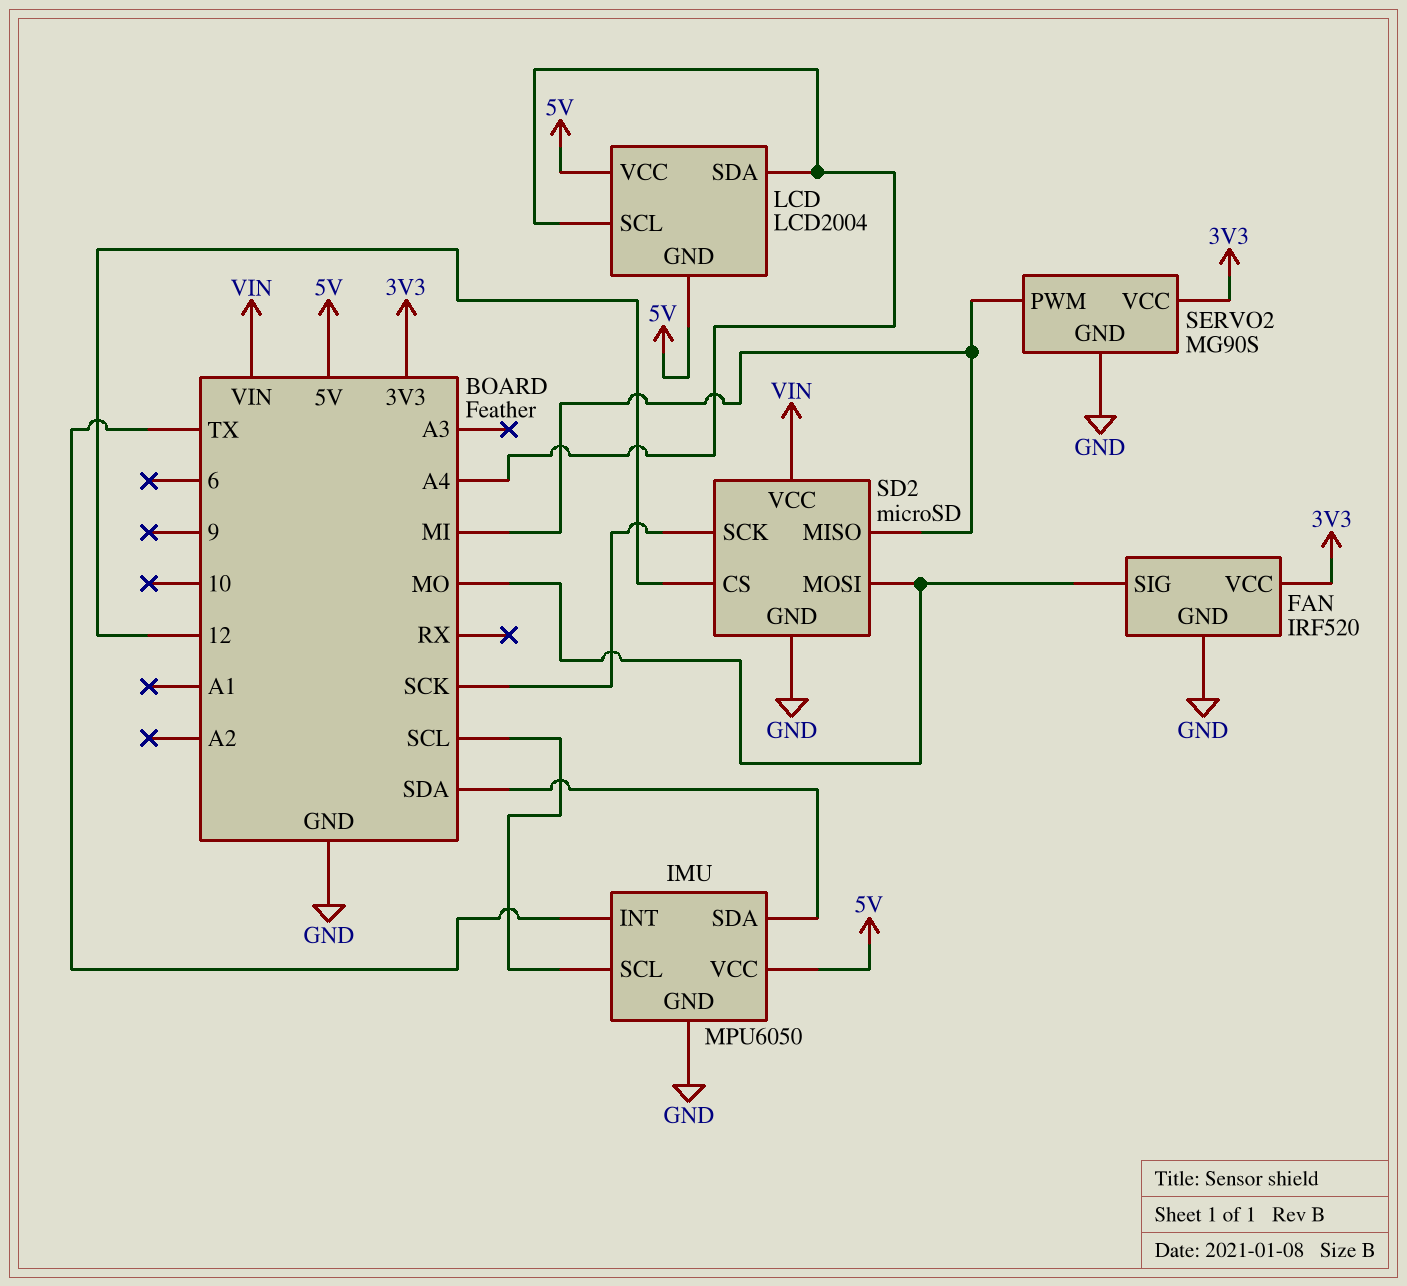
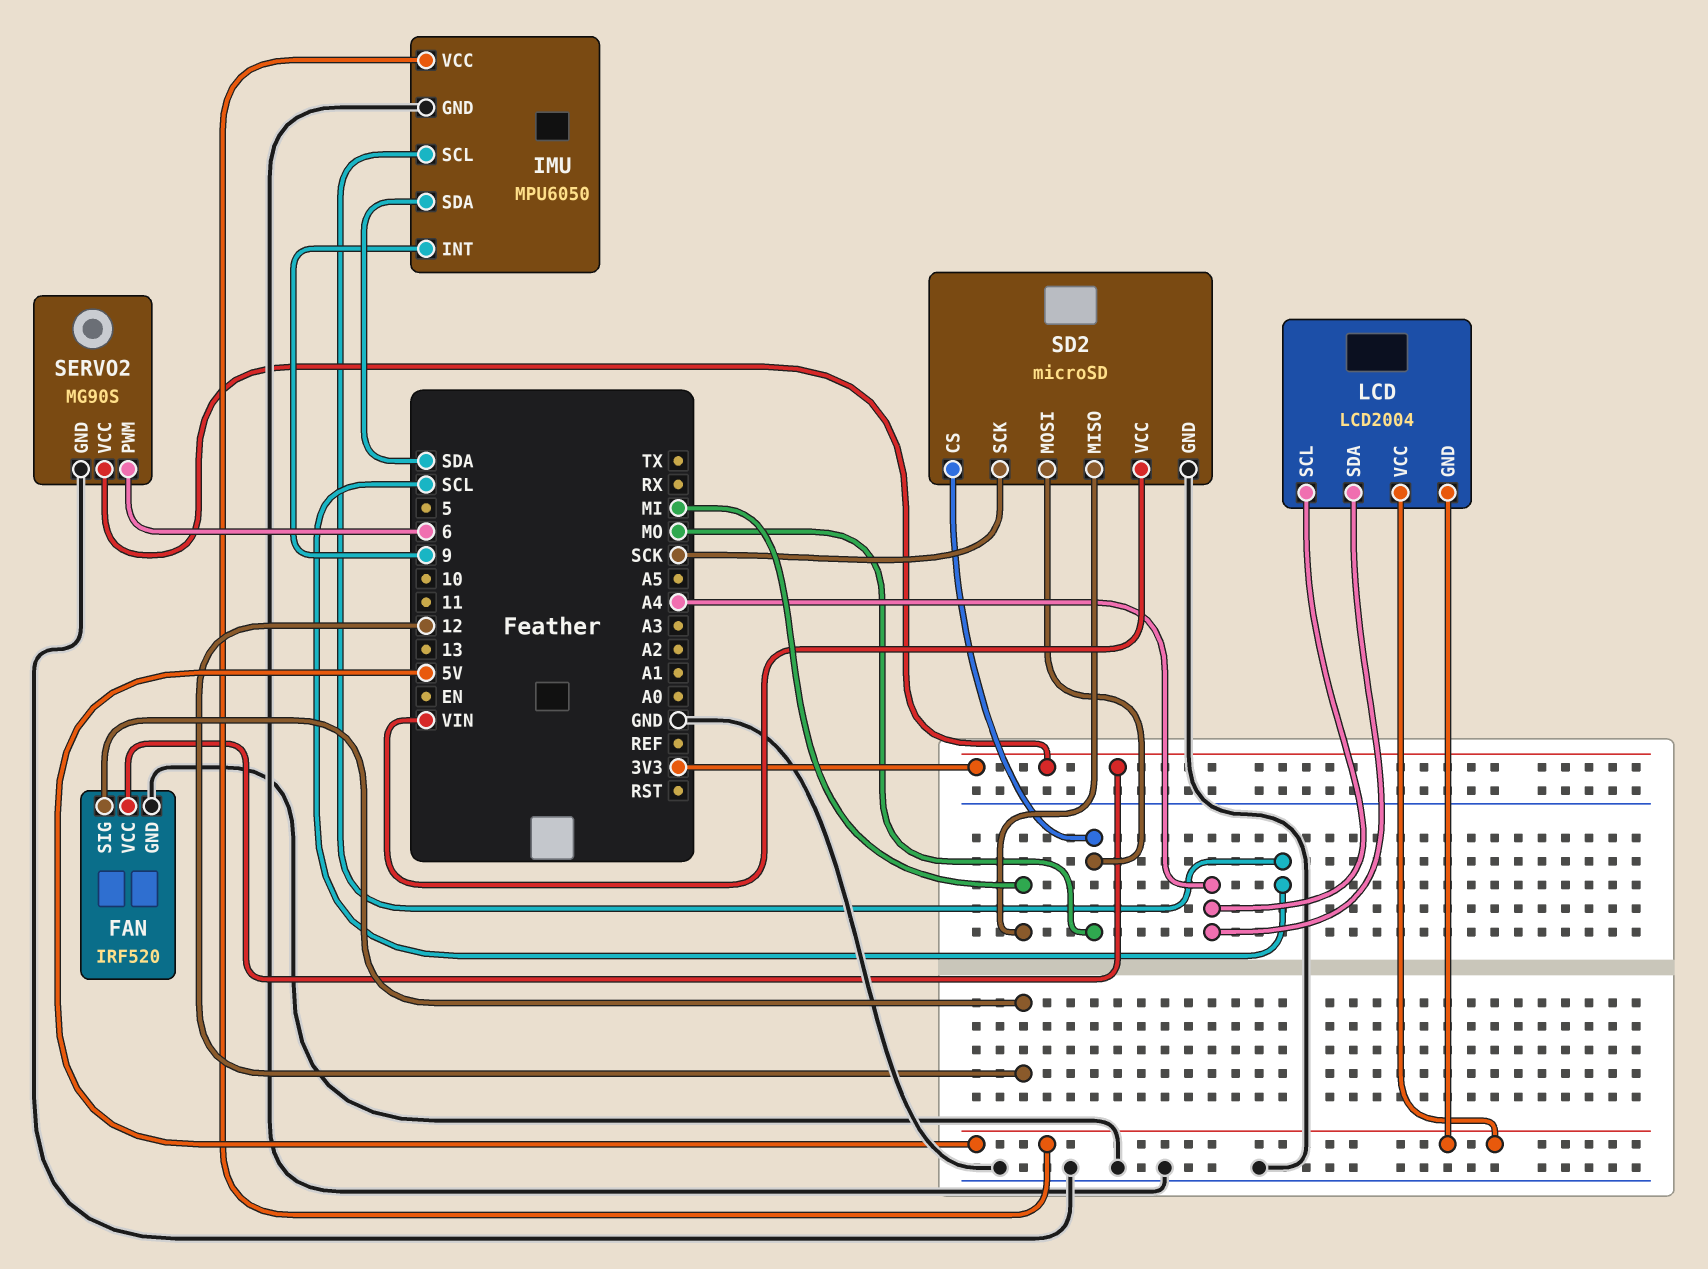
FAN pin SIG: MO -> 12
IMU pin INT: TX -> 9
SD2 pin CS: 12 -> MO
SERVO2 pin PWM: MI -> 6

